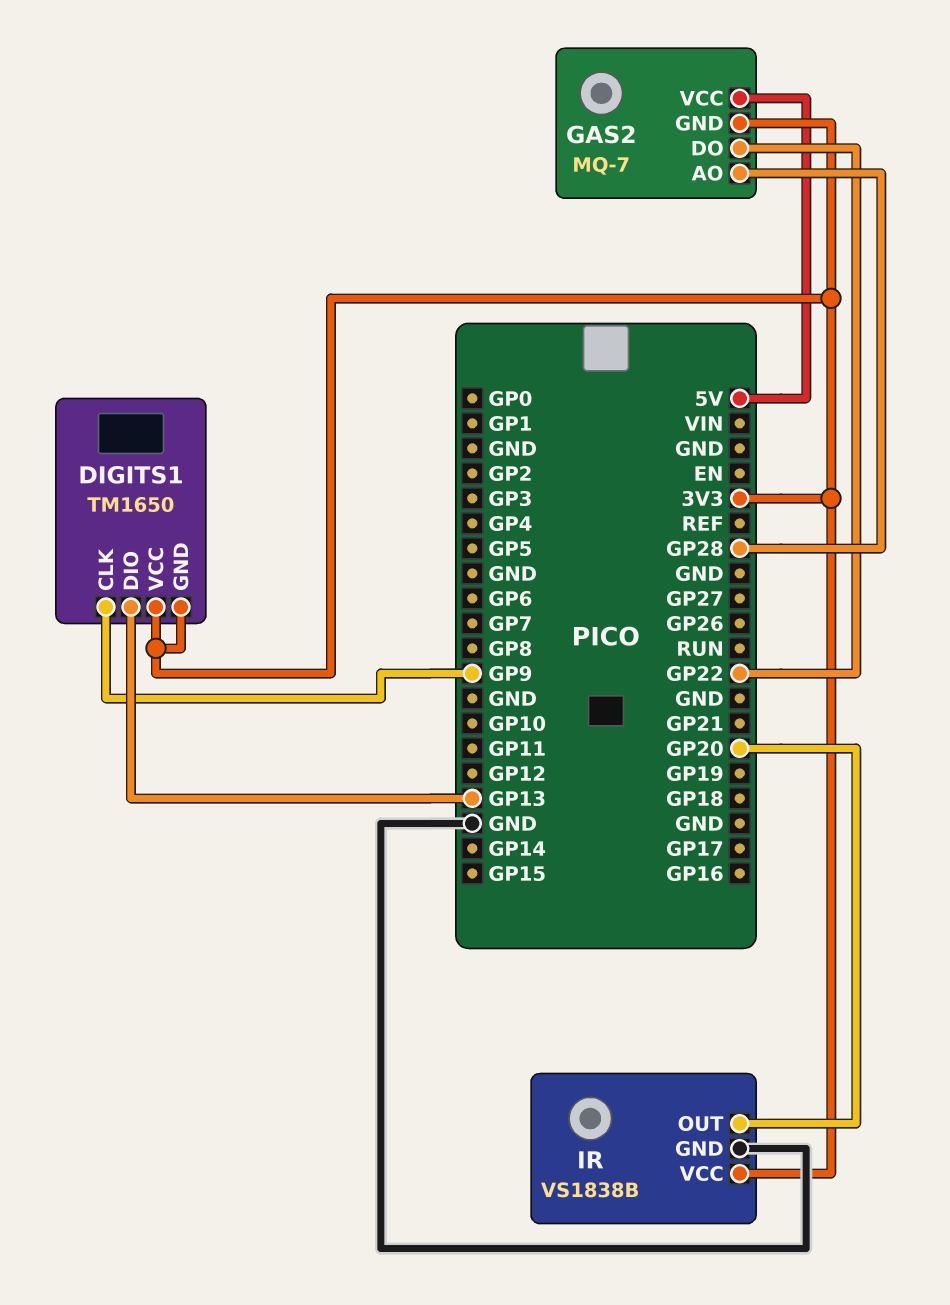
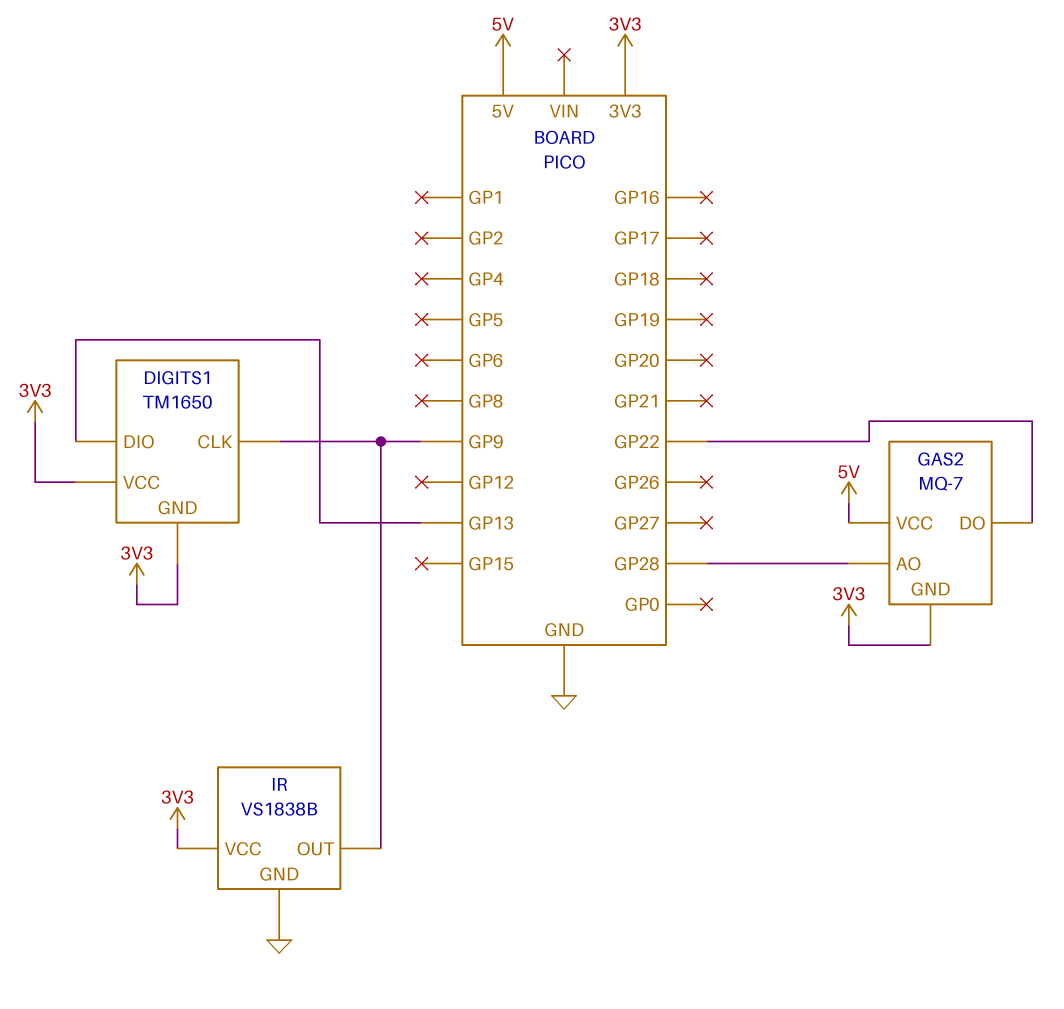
IR pin OUT: GP20 -> GP9

